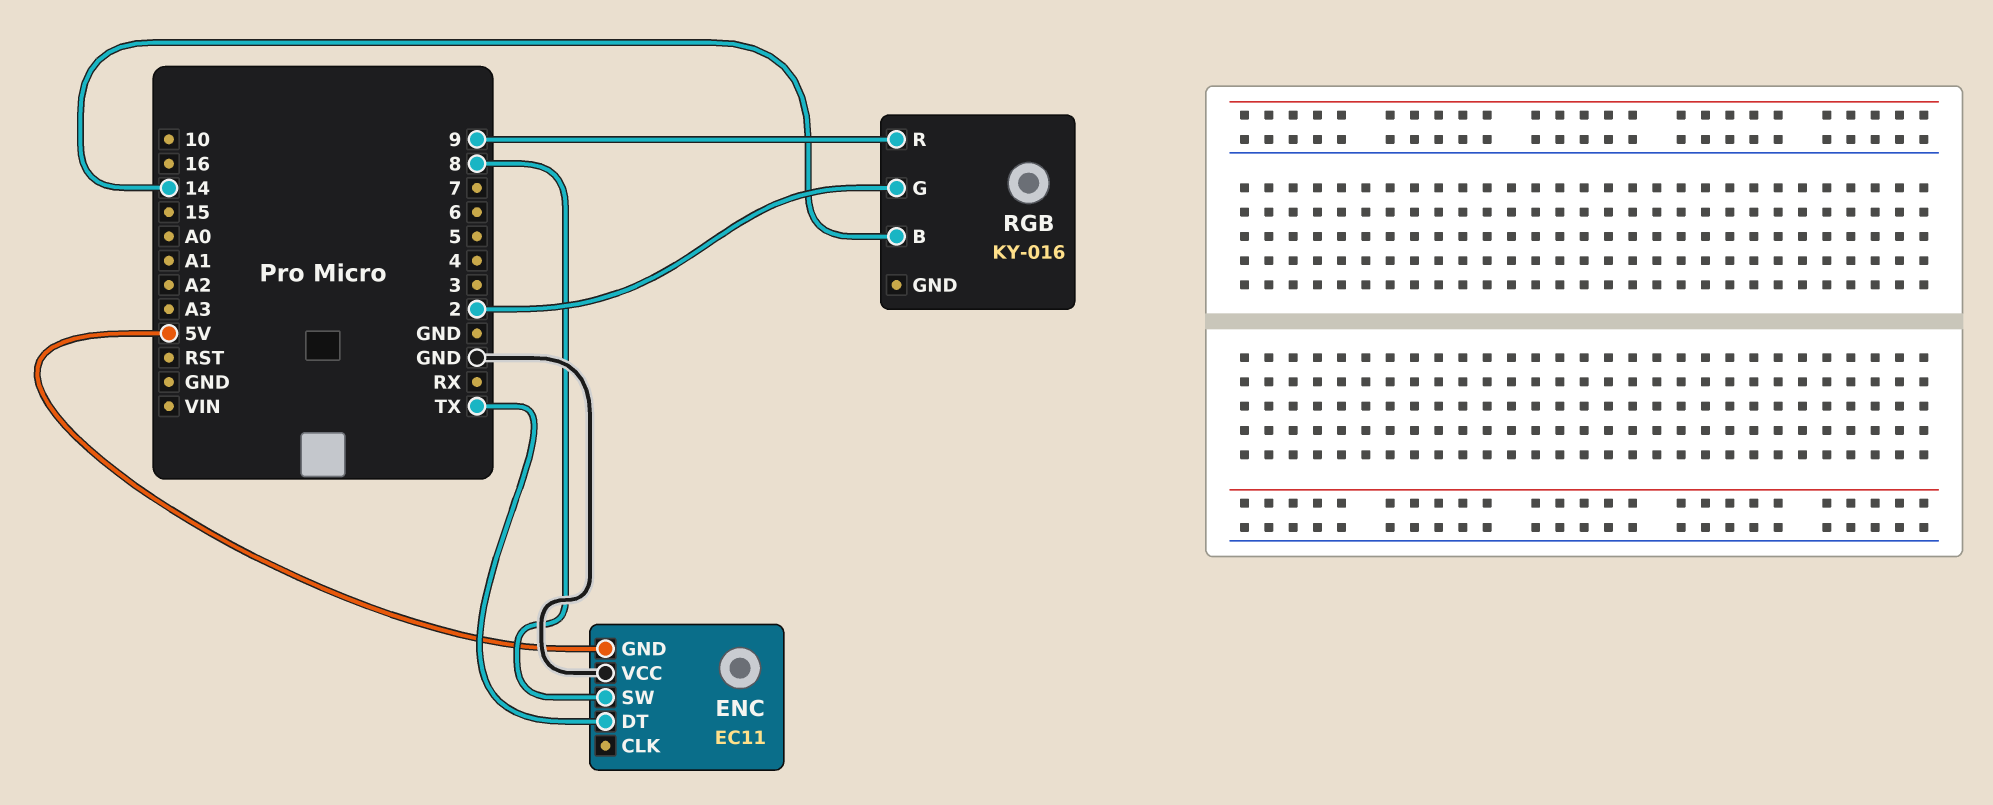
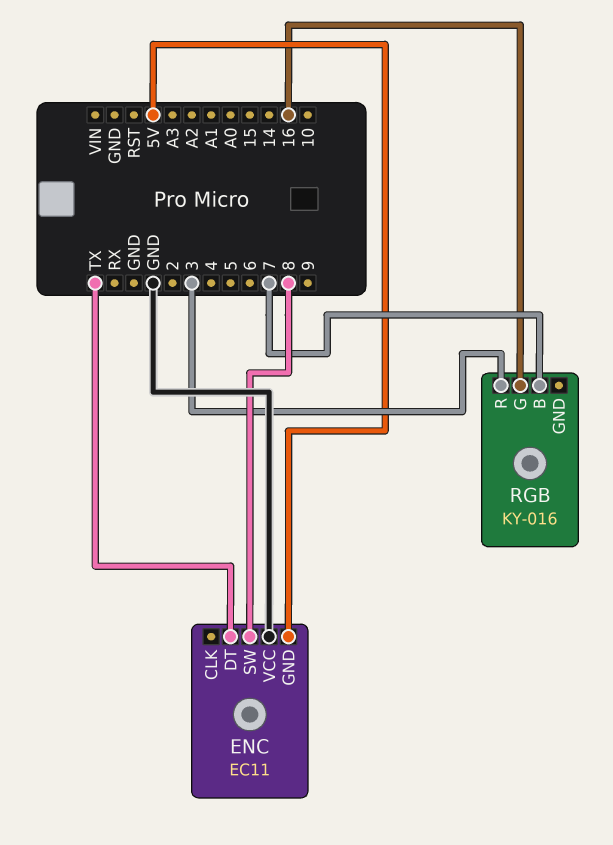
RGB pin B: 14 -> 7
RGB pin G: 2 -> 16
RGB pin R: 9 -> 3

